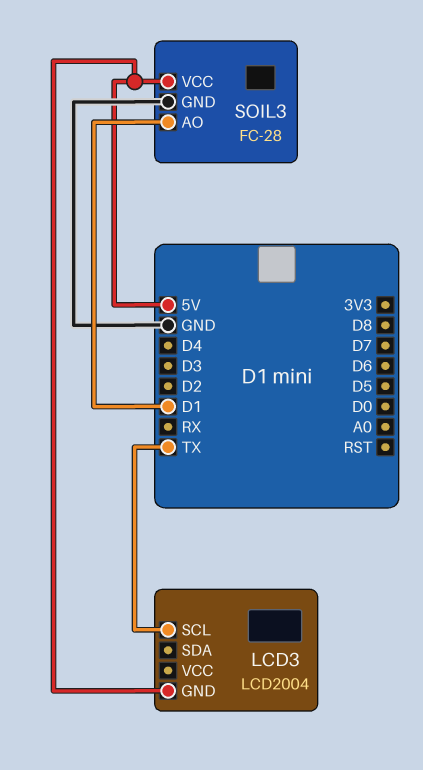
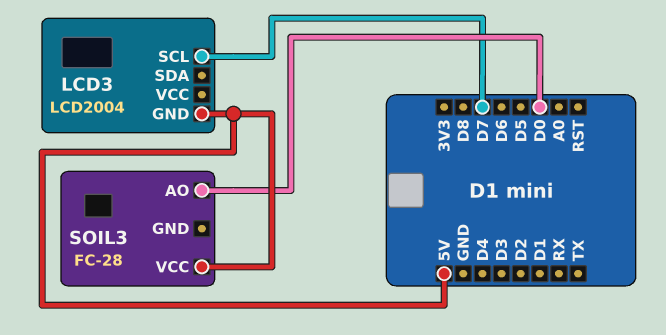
LCD3 pin SCL: TX -> D7
SOIL3 pin AO: D1 -> D0
SOIL3 pin GND: GND -> none

